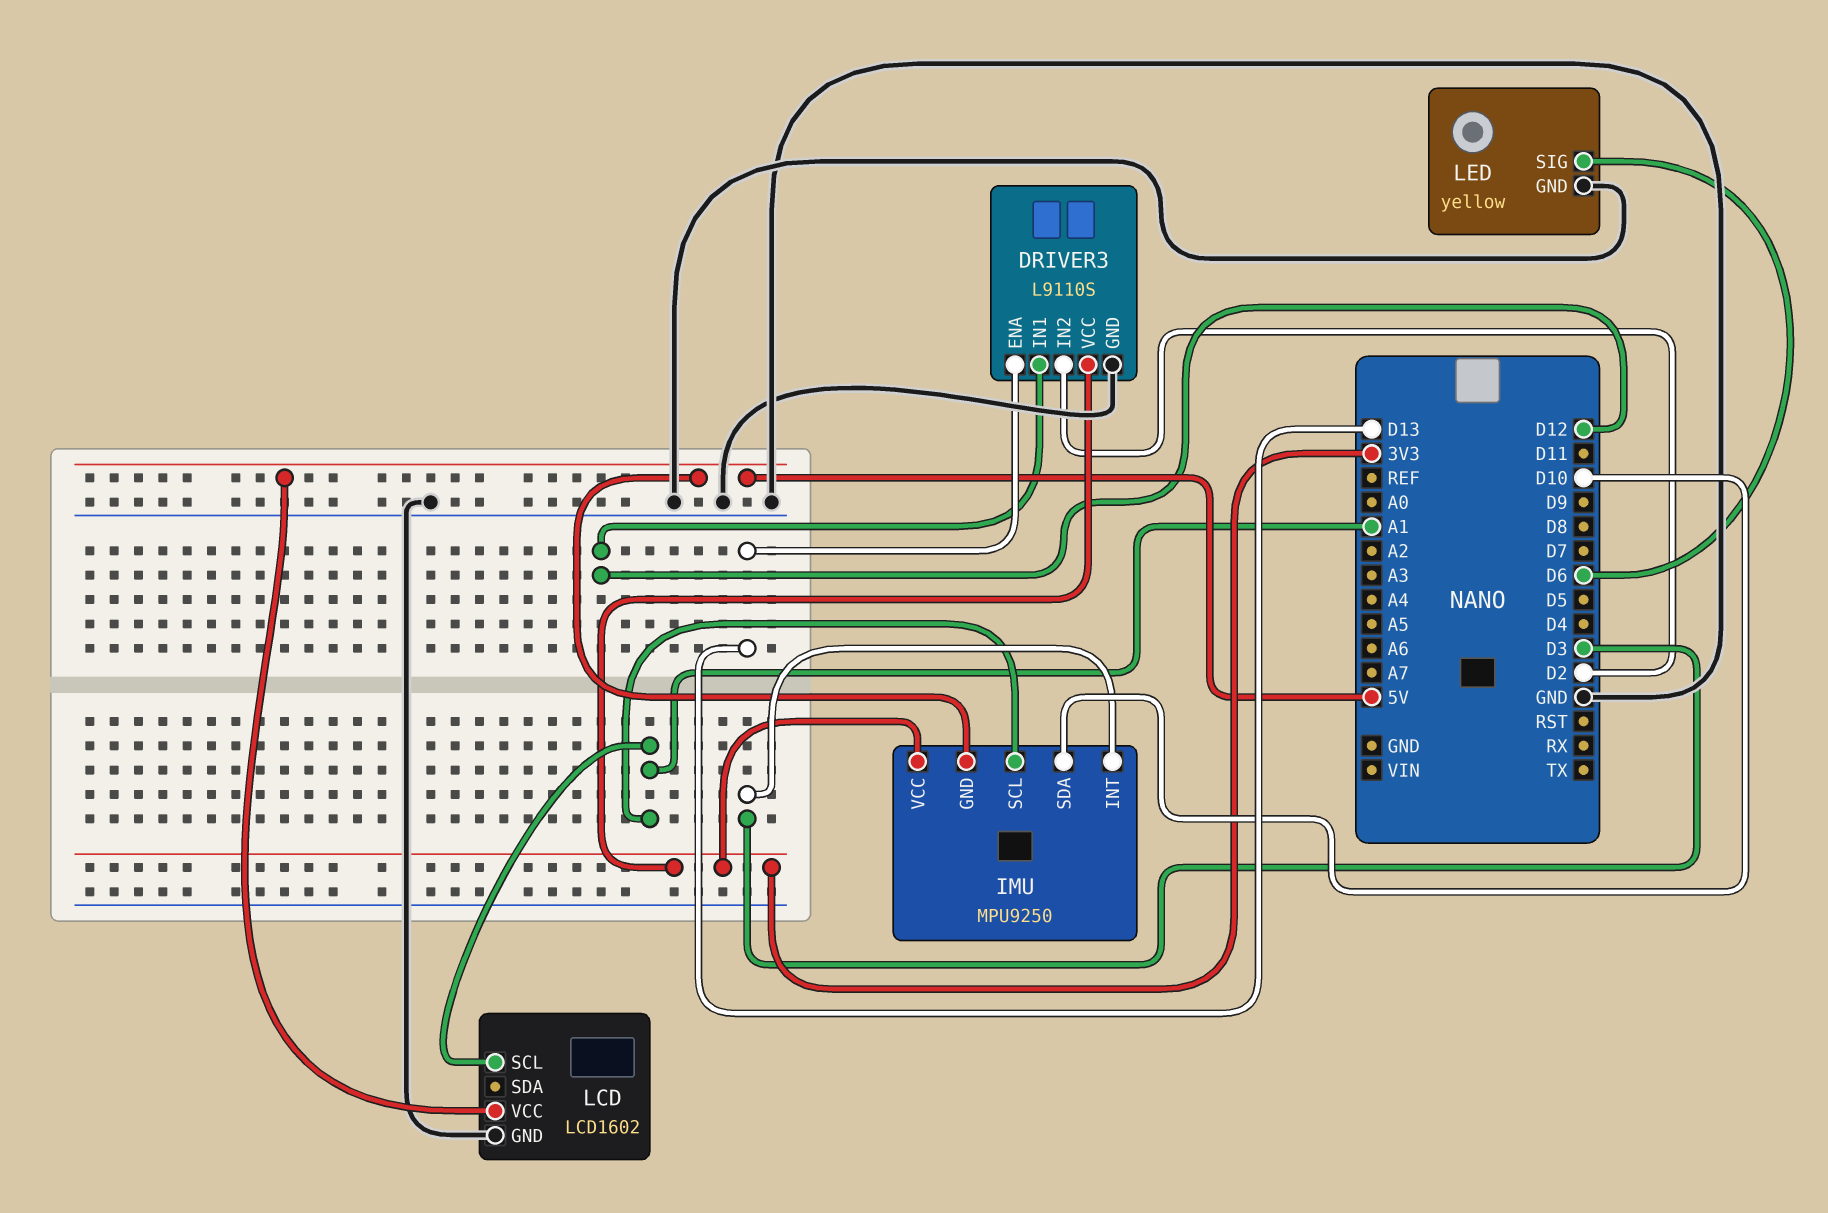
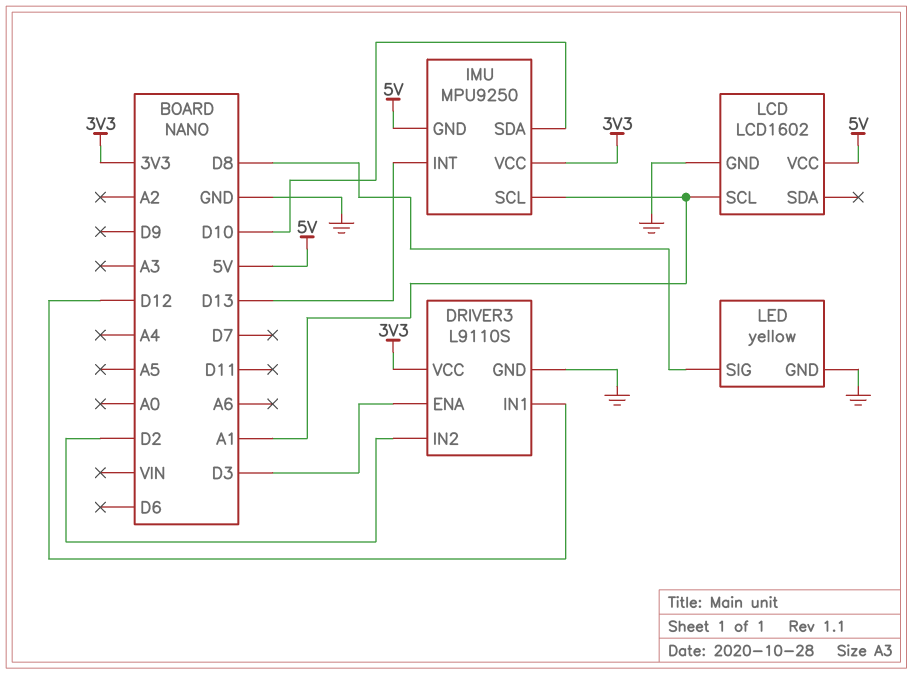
DRIVER3 pin ENA: D13 -> D3
IMU pin INT: D3 -> D13
LED pin SIG: D6 -> D8

